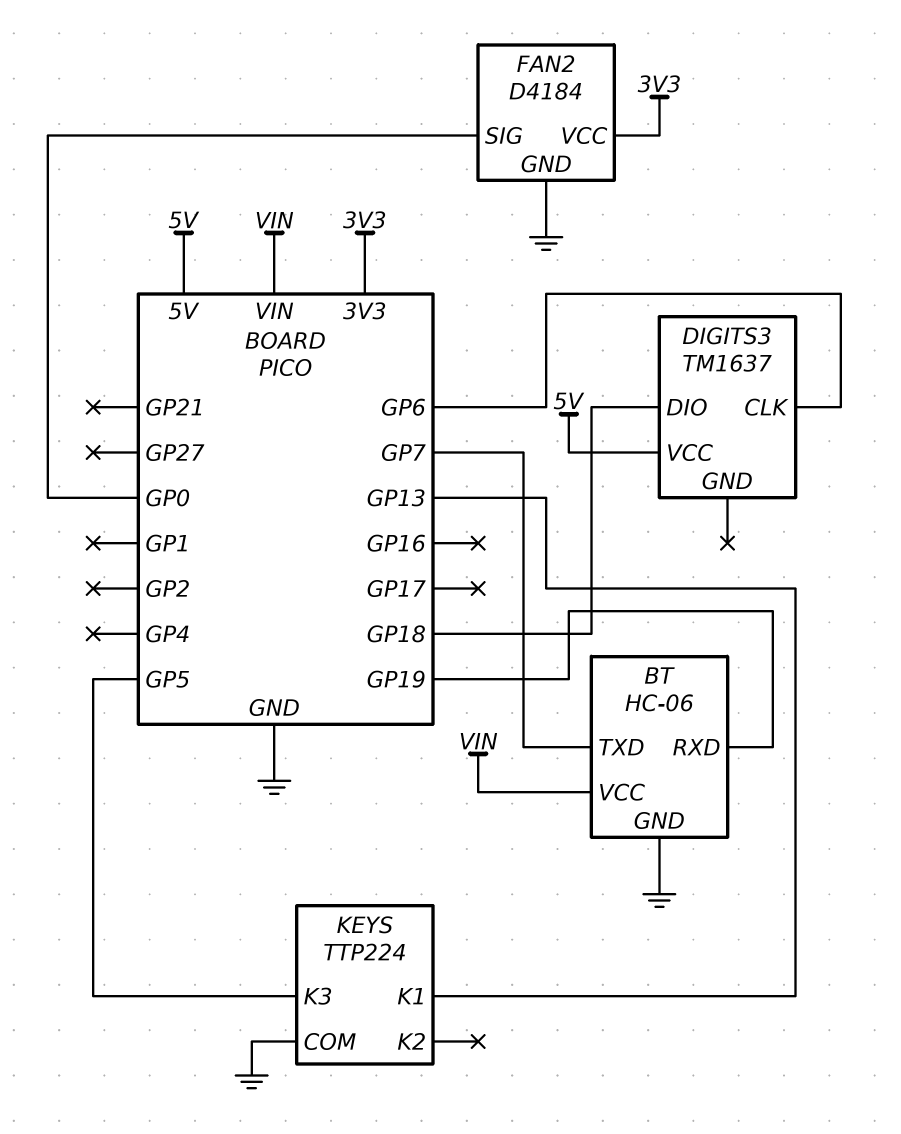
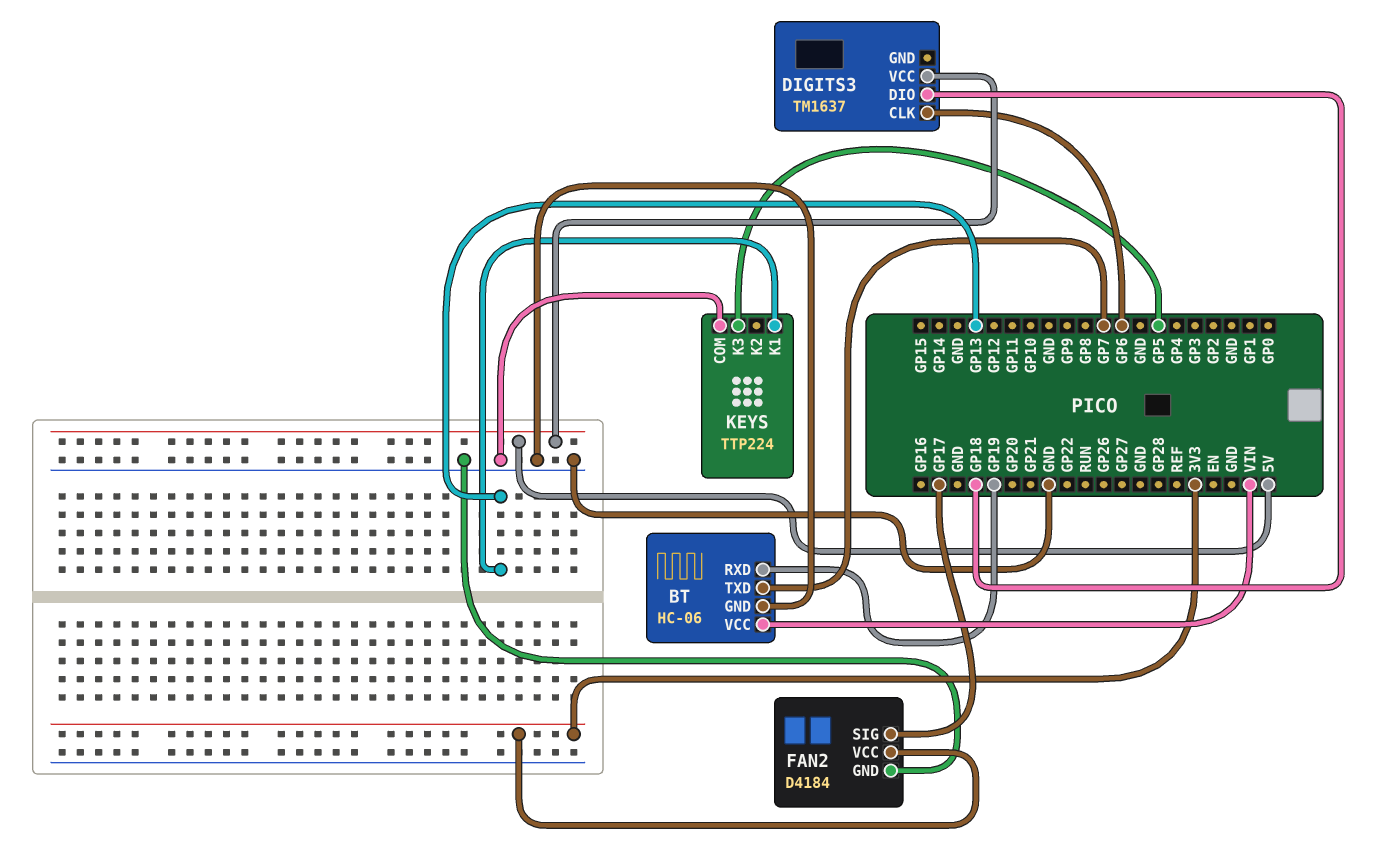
FAN2 pin SIG: GP0 -> GP17

